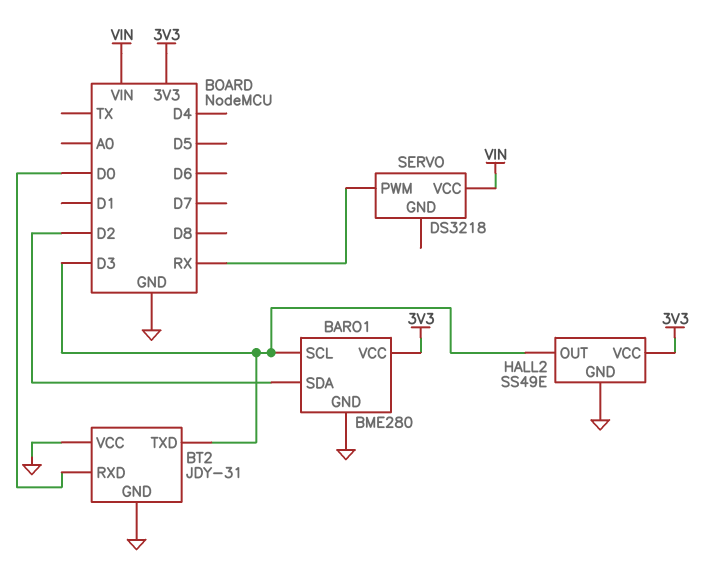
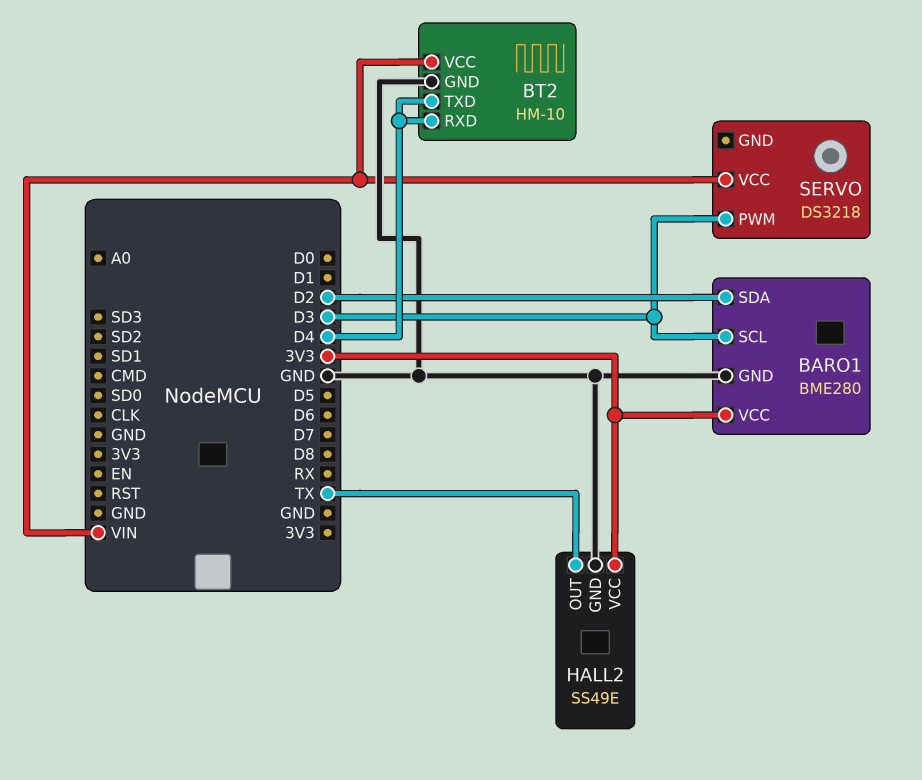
BT2: JDY-31 -> HM-10
BT2 pin RXD: D0 -> D4
BT2 pin TXD: D3 -> D4
BT2 pin VCC: GND -> VIN
HALL2 pin OUT: D3 -> TX
SERVO pin PWM: RX -> D3

